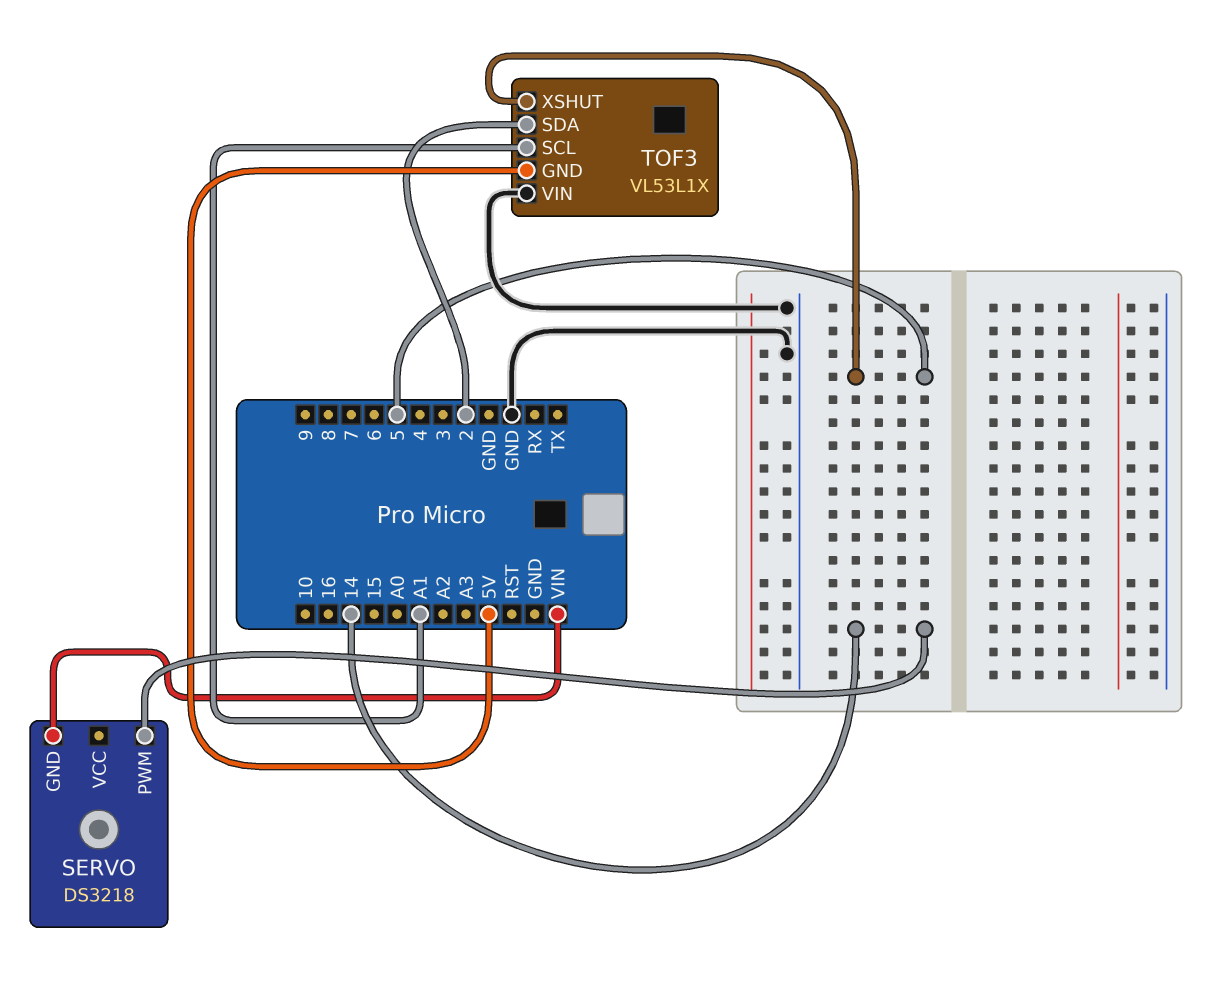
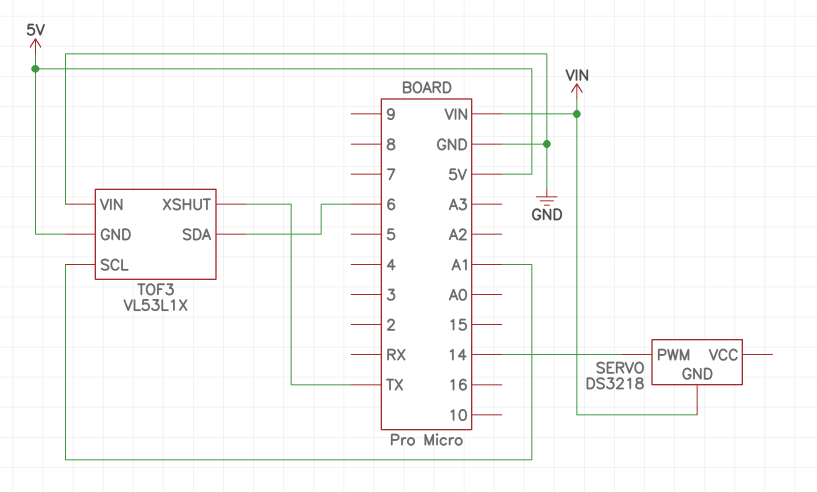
TOF3 pin SDA: 2 -> 6
TOF3 pin XSHUT: 5 -> TX

